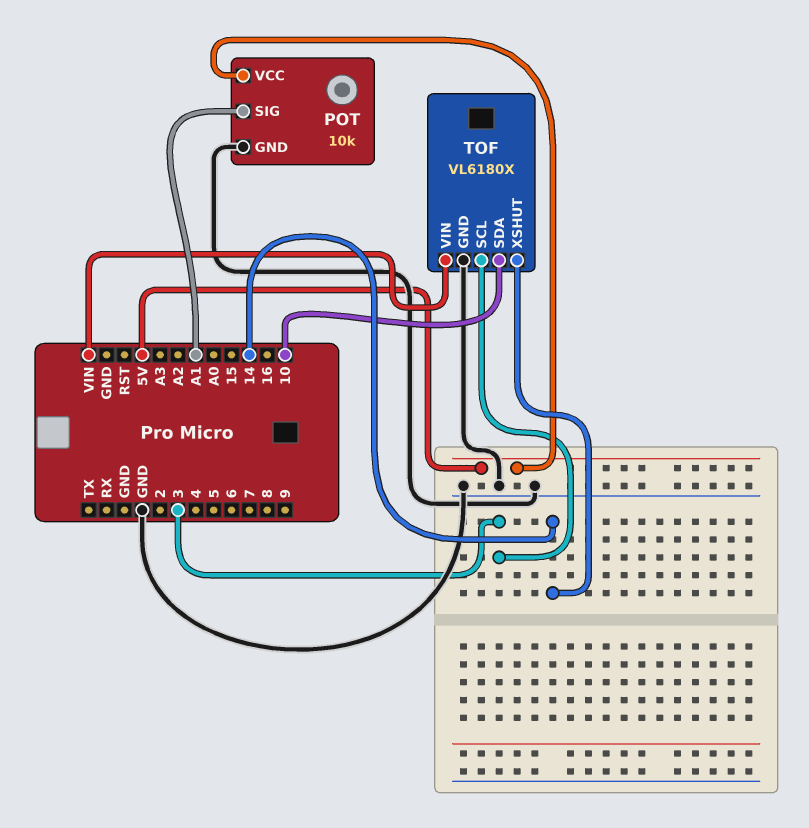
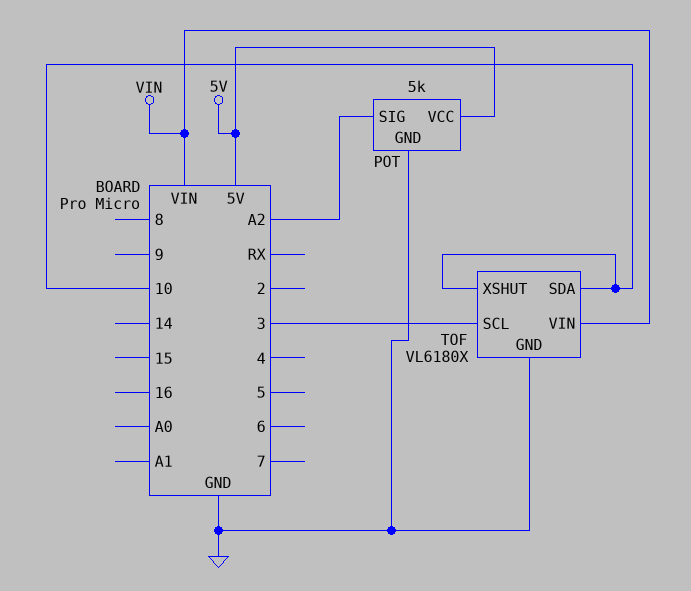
POT: 10k -> 5k
POT pin SIG: A1 -> A2
TOF pin XSHUT: 14 -> 10

